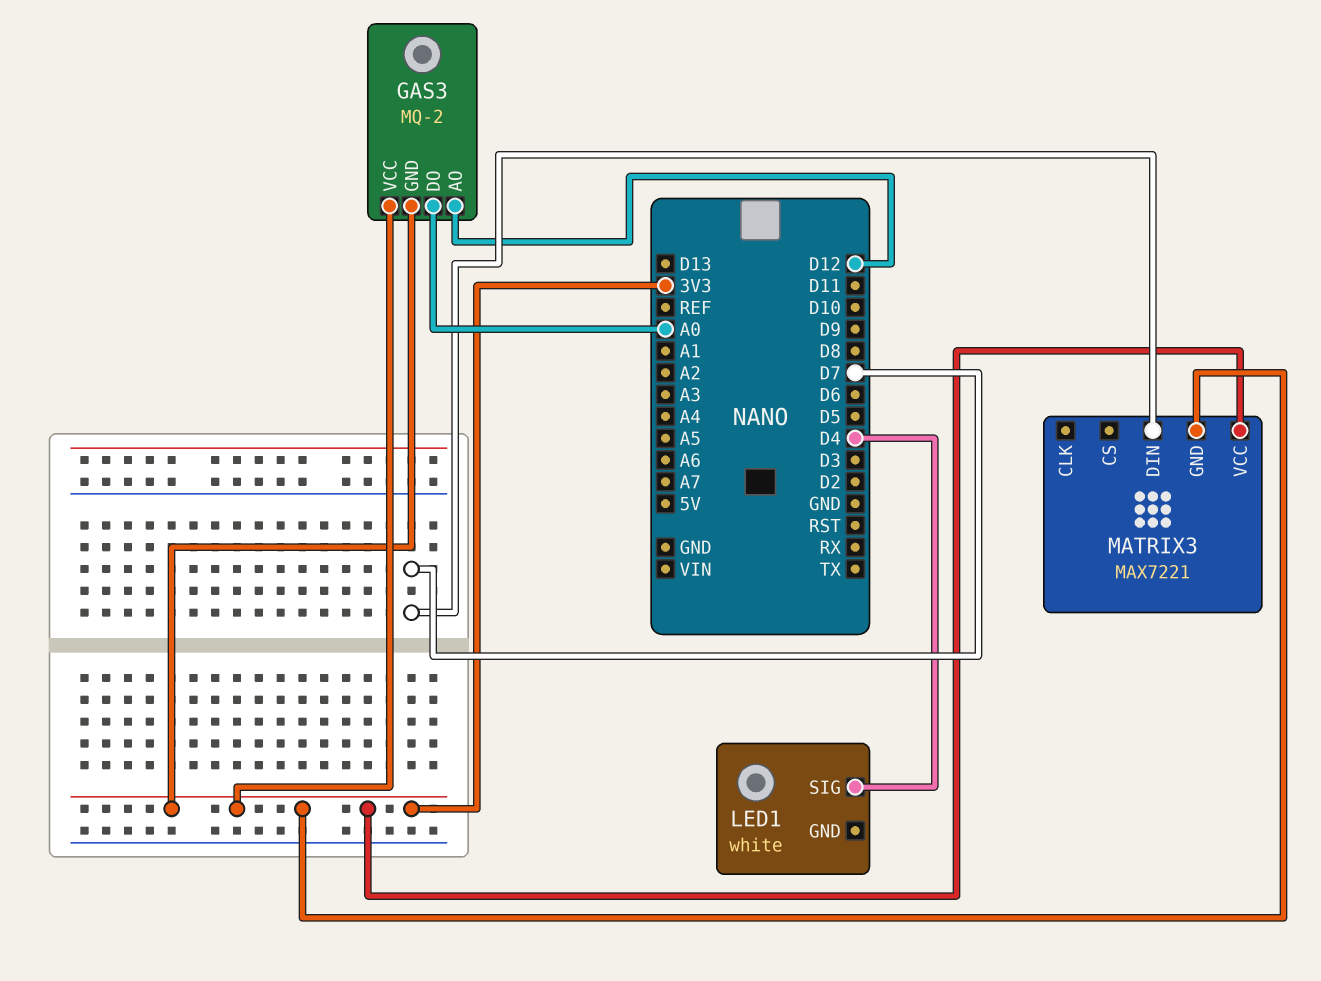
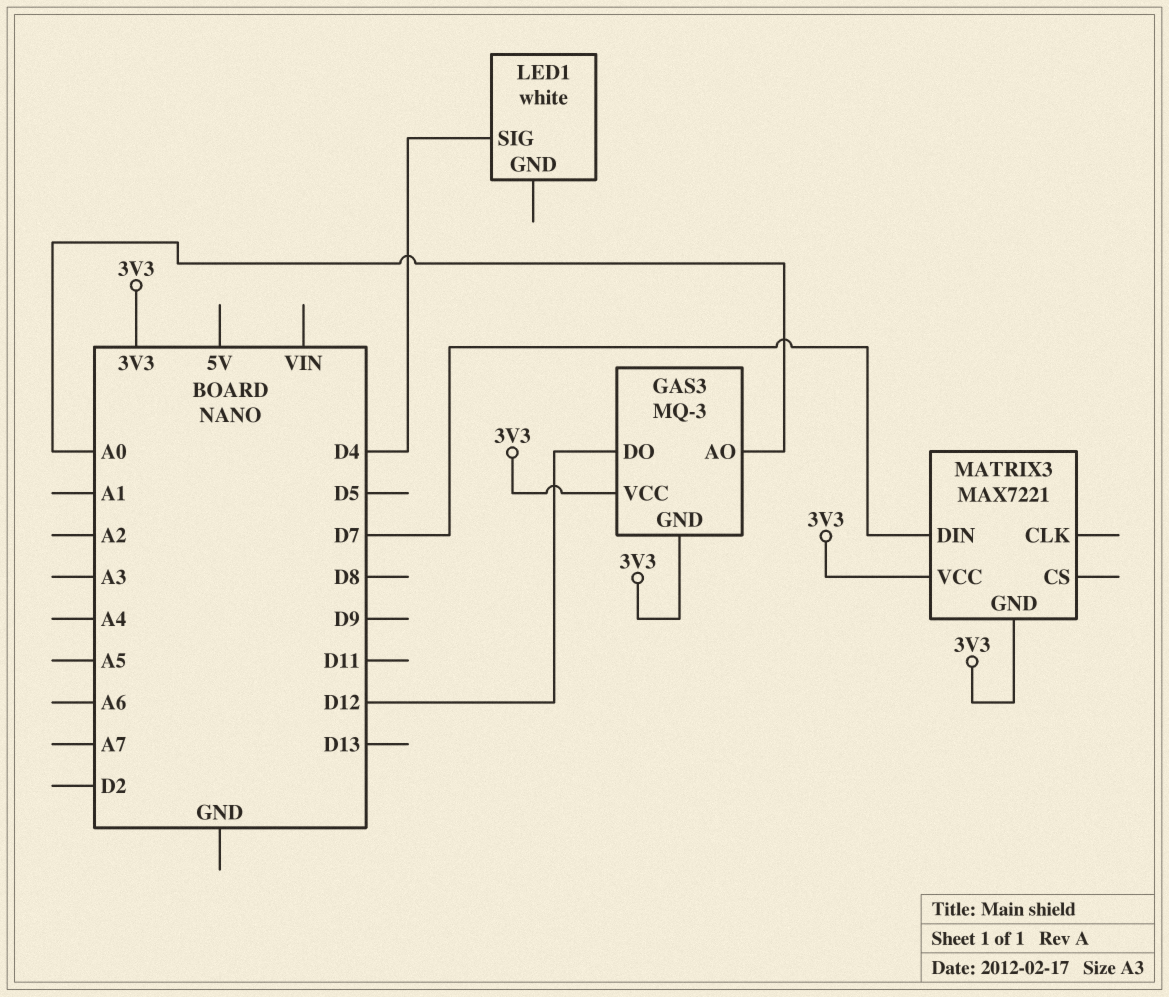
GAS3: MQ-2 -> MQ-3
GAS3 pin AO: D12 -> A0
GAS3 pin DO: A0 -> D12

